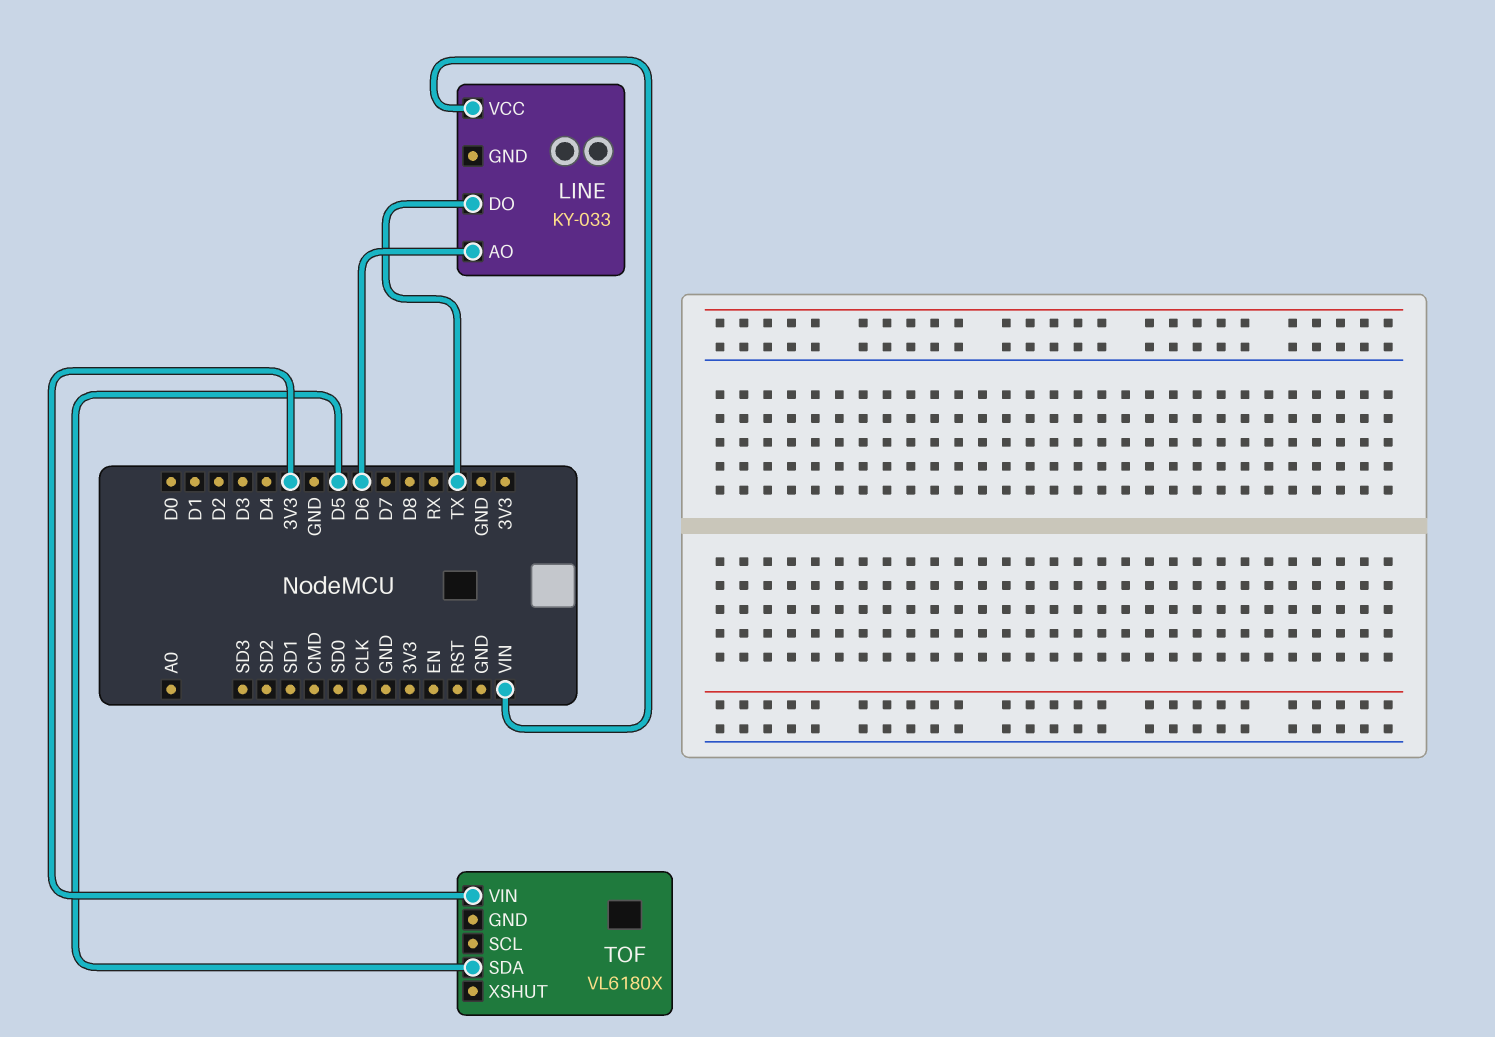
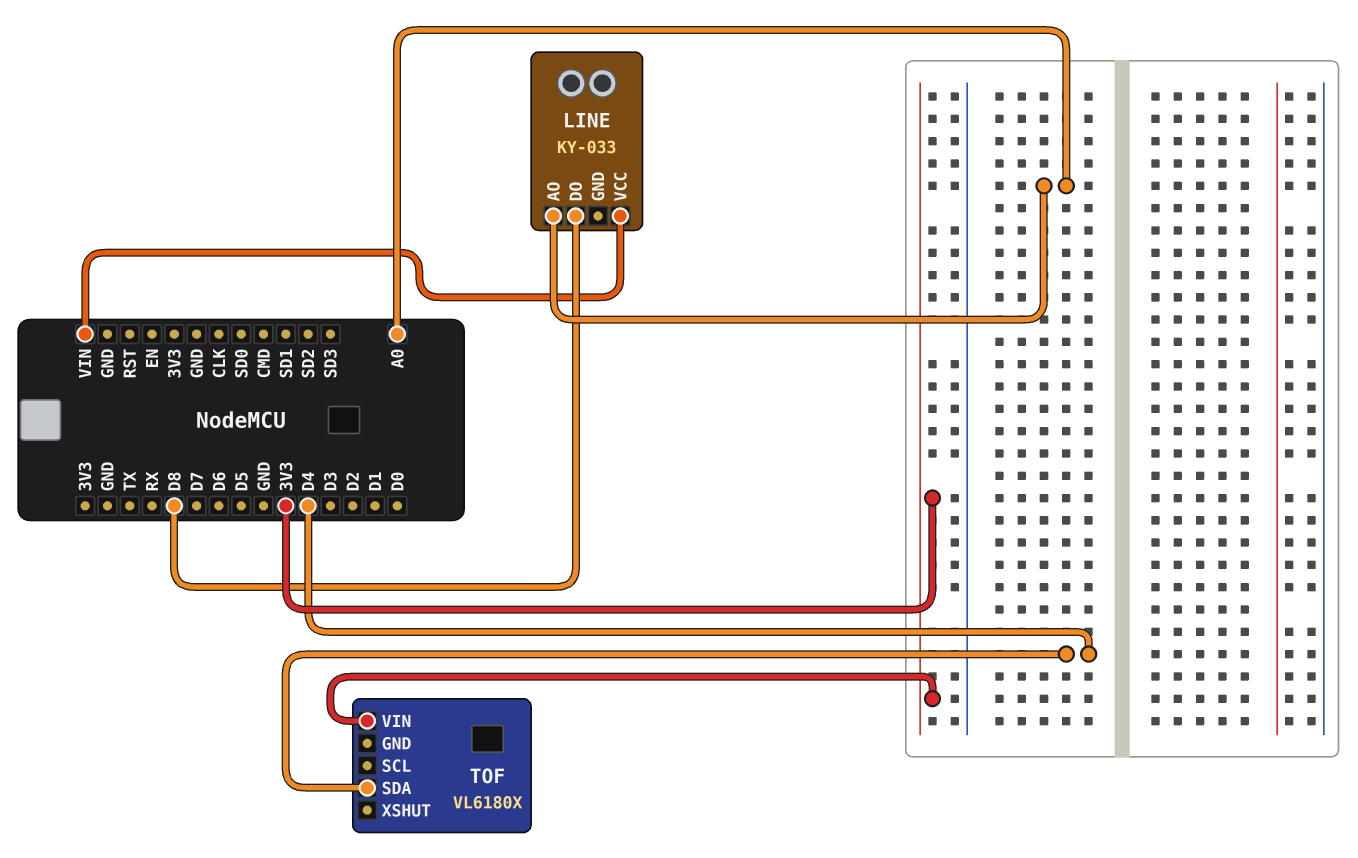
LINE pin AO: D6 -> A0
LINE pin DO: TX -> D8
TOF pin SDA: D5 -> D4

